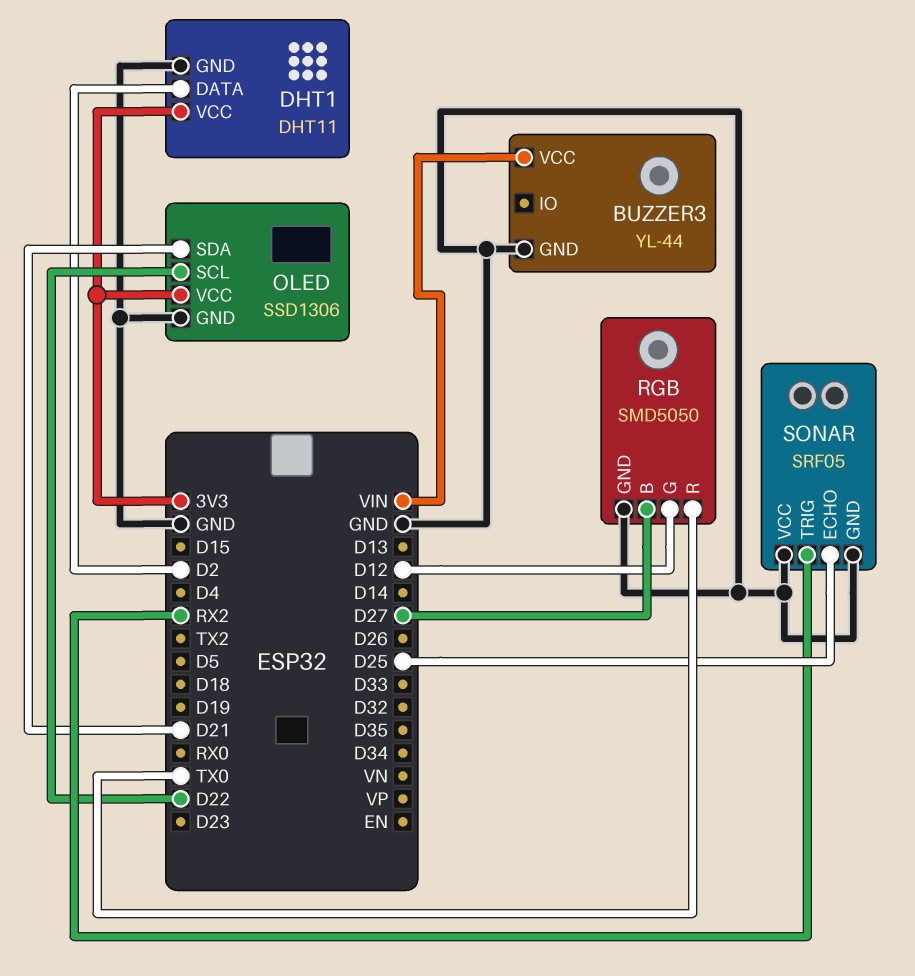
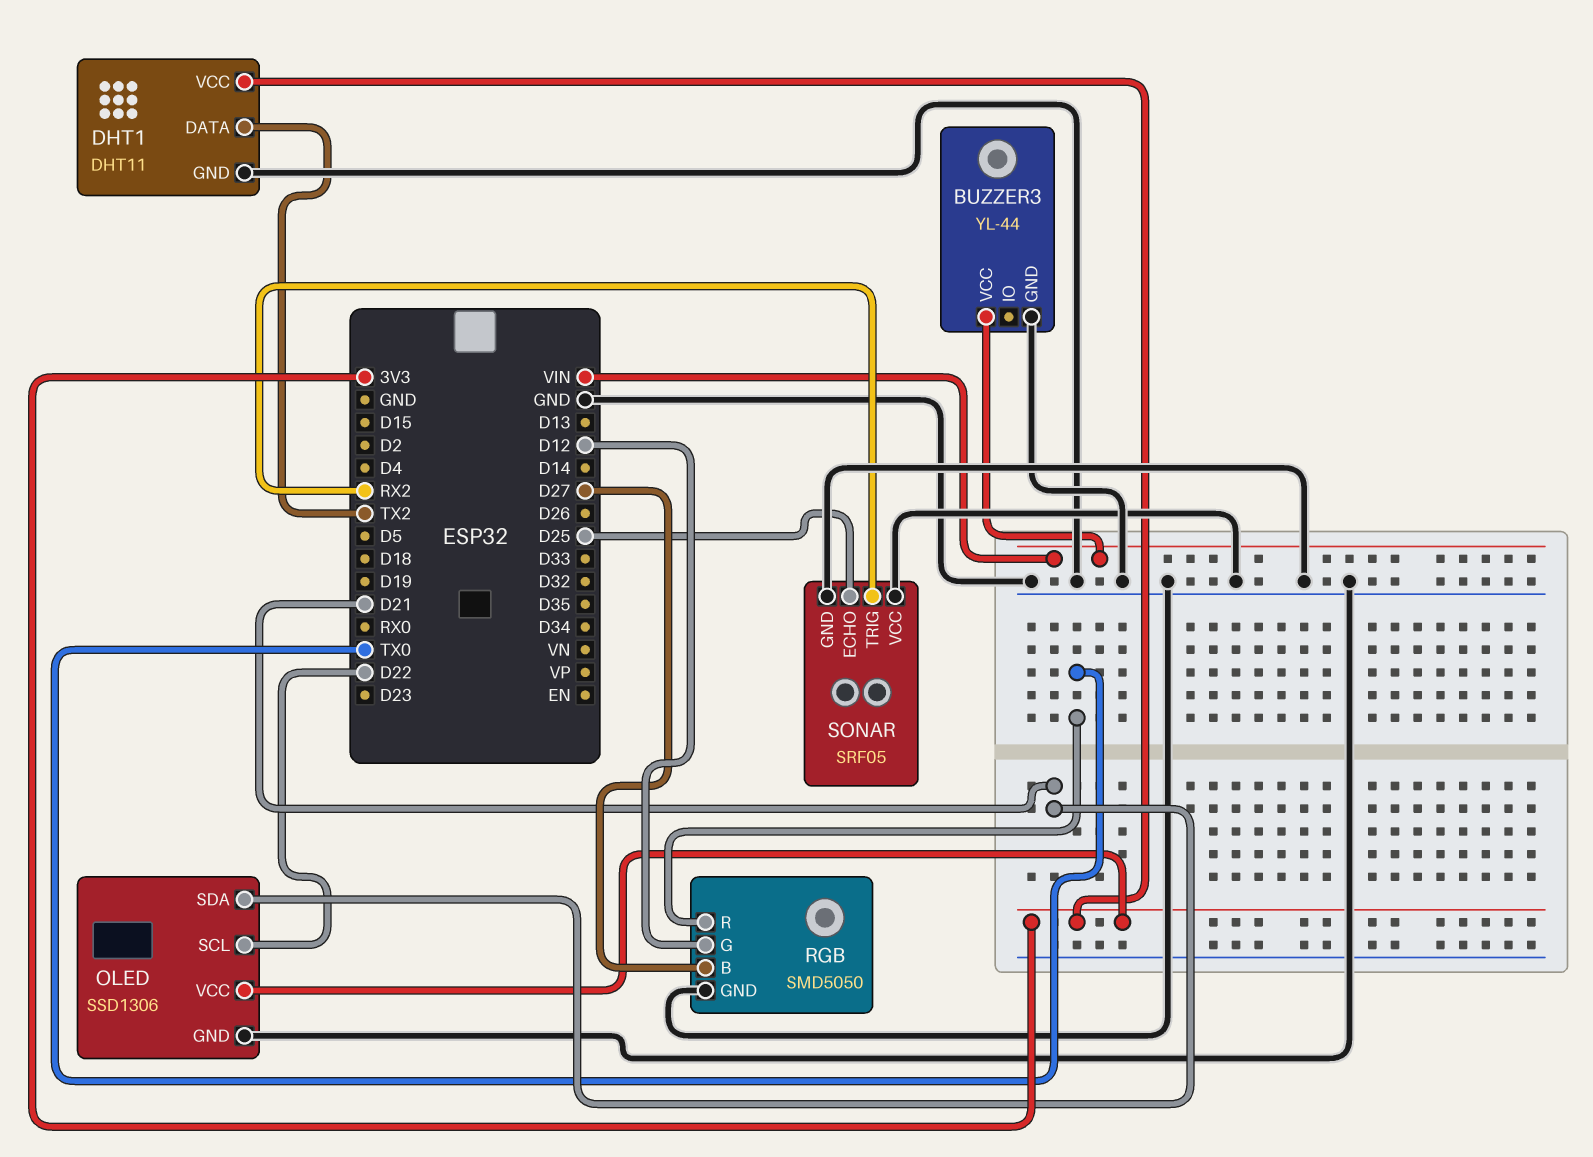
DHT1 pin DATA: D2 -> TX2

